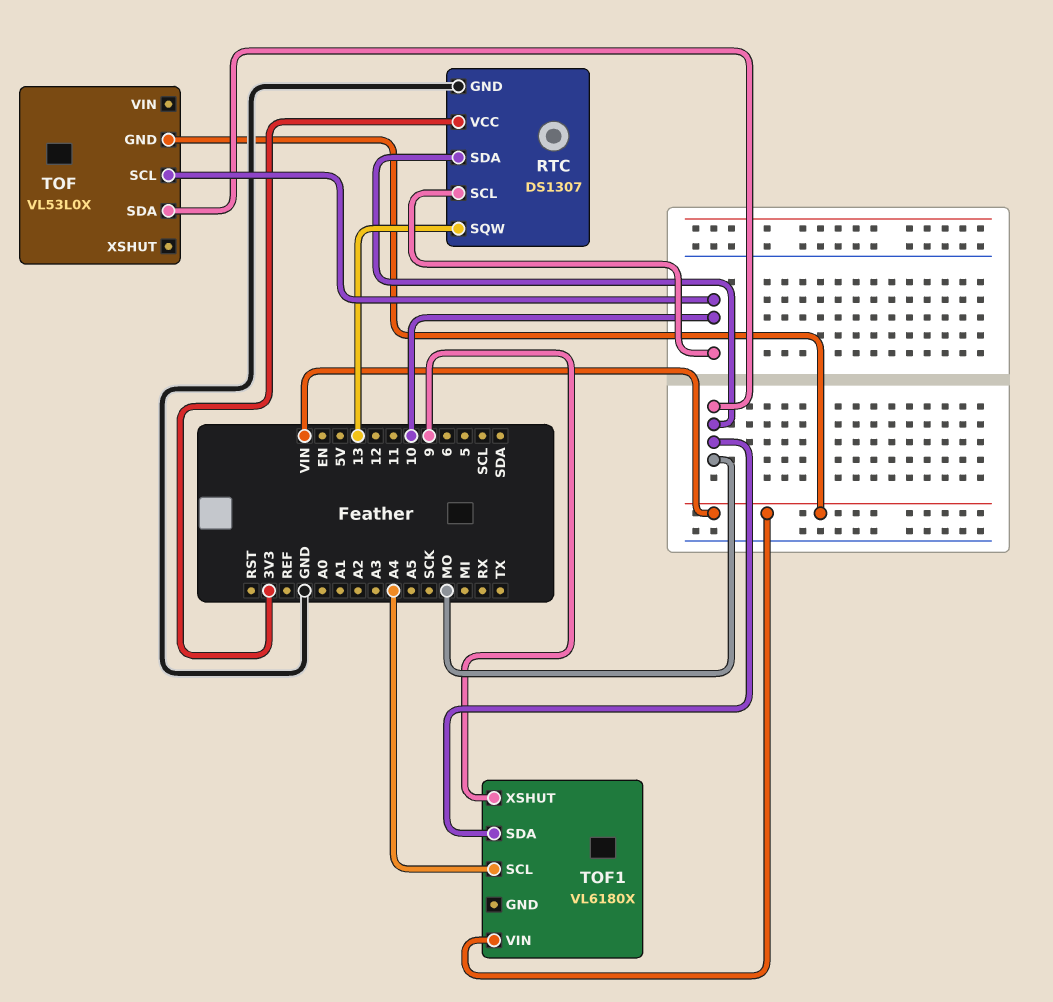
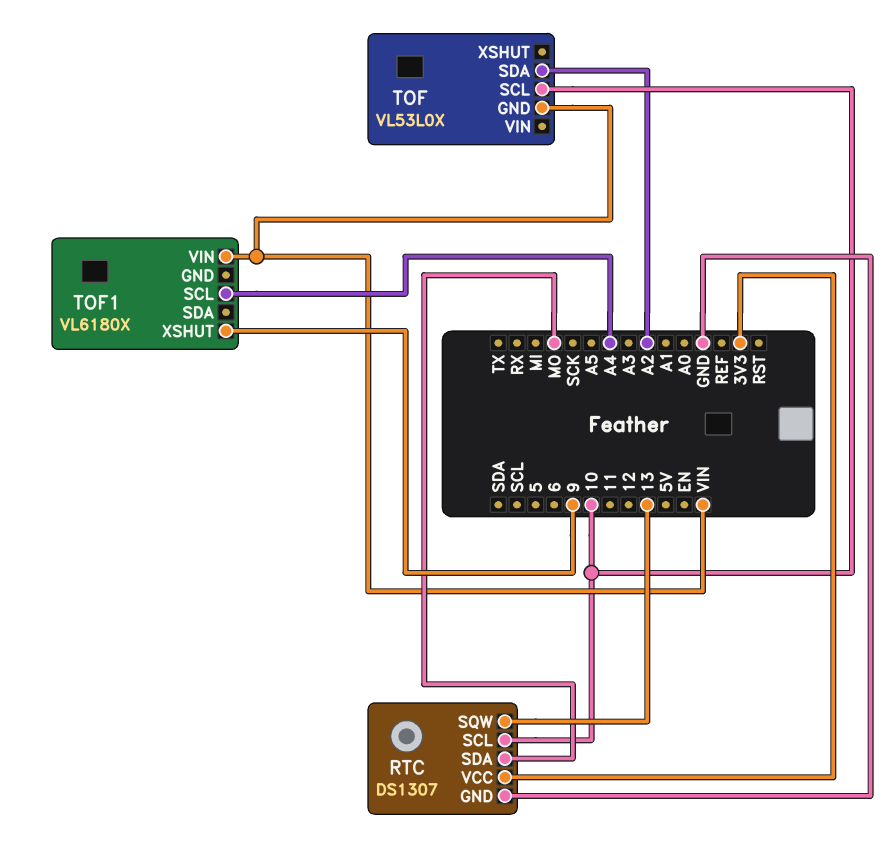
TOF pin SDA: MO -> A2
TOF1 pin SDA: MO -> none

